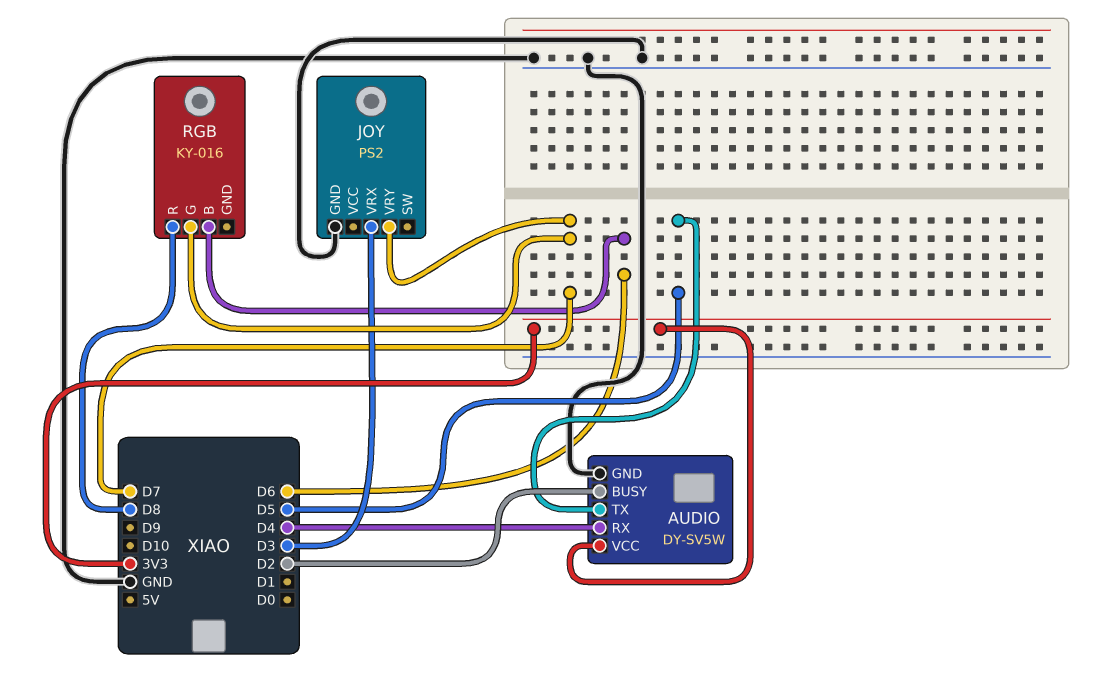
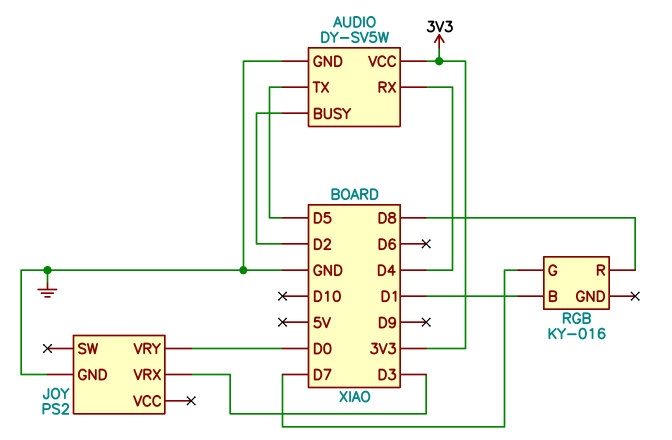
JOY pin VRY: D7 -> D0
RGB pin B: D6 -> D1

